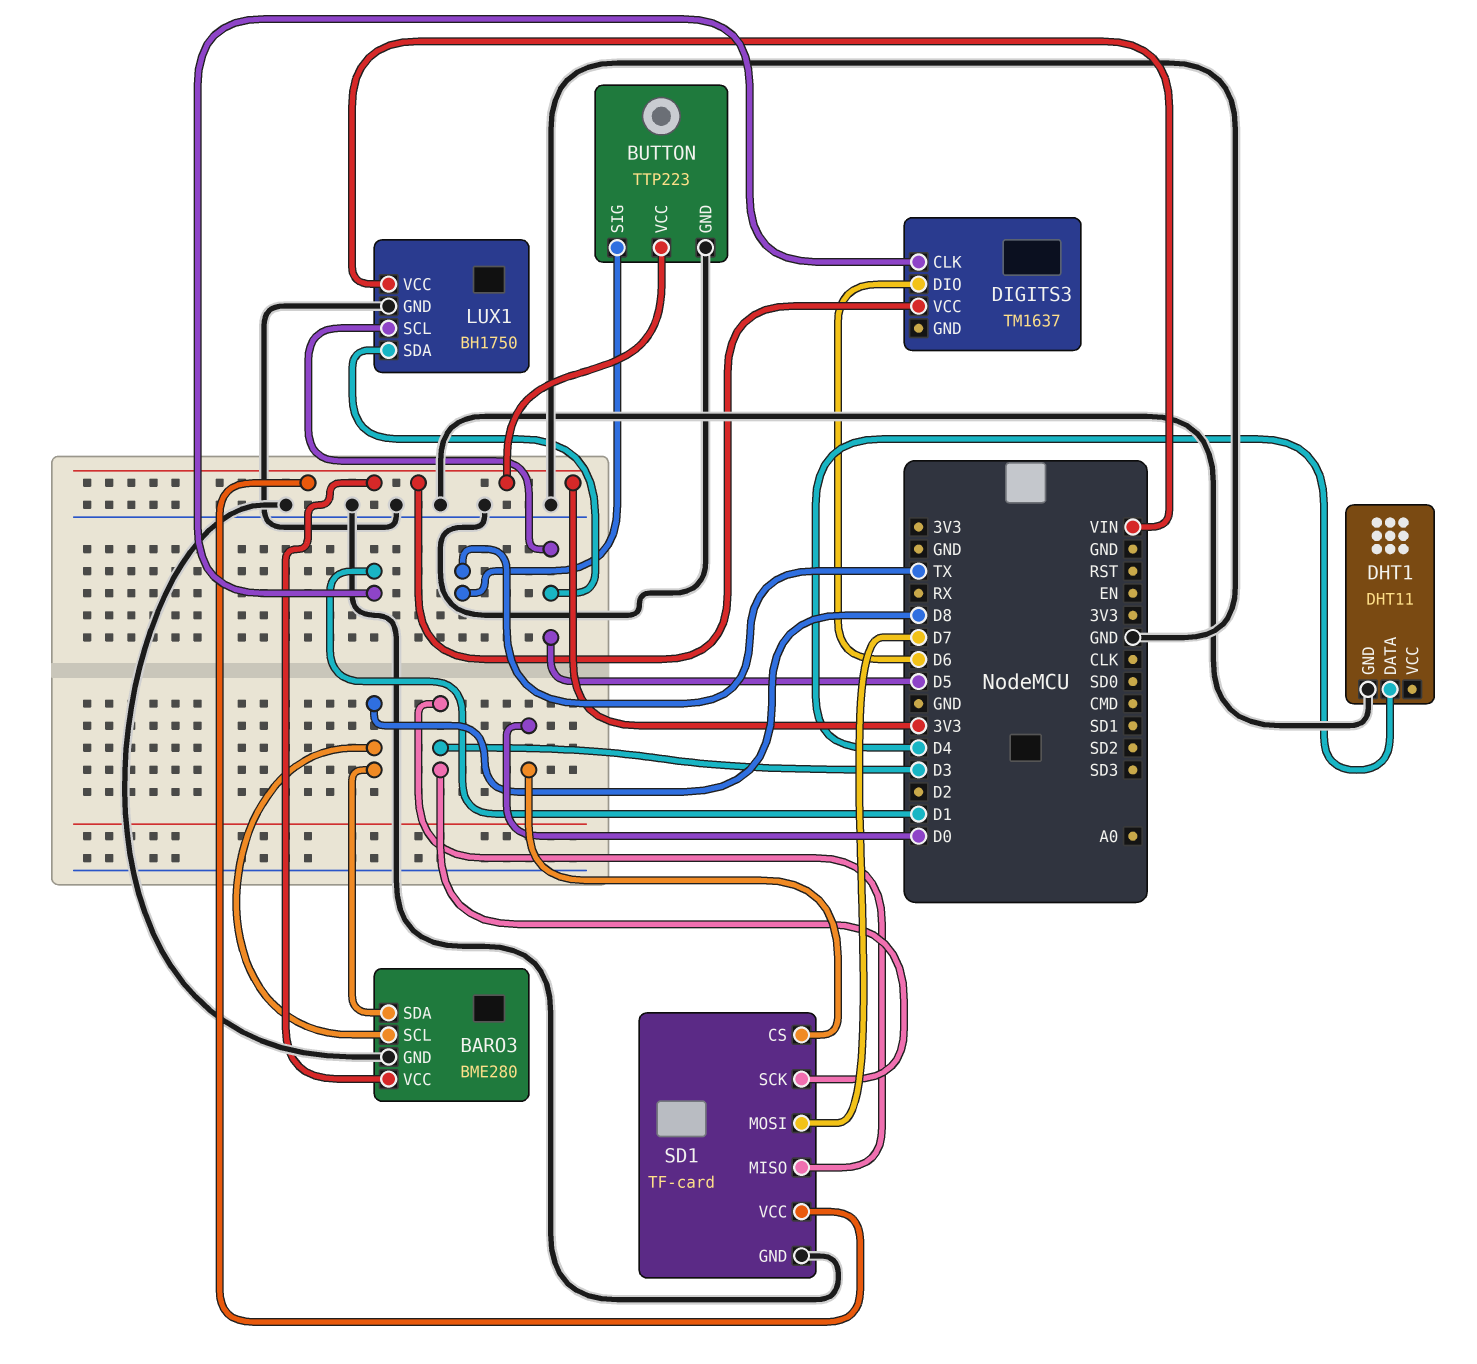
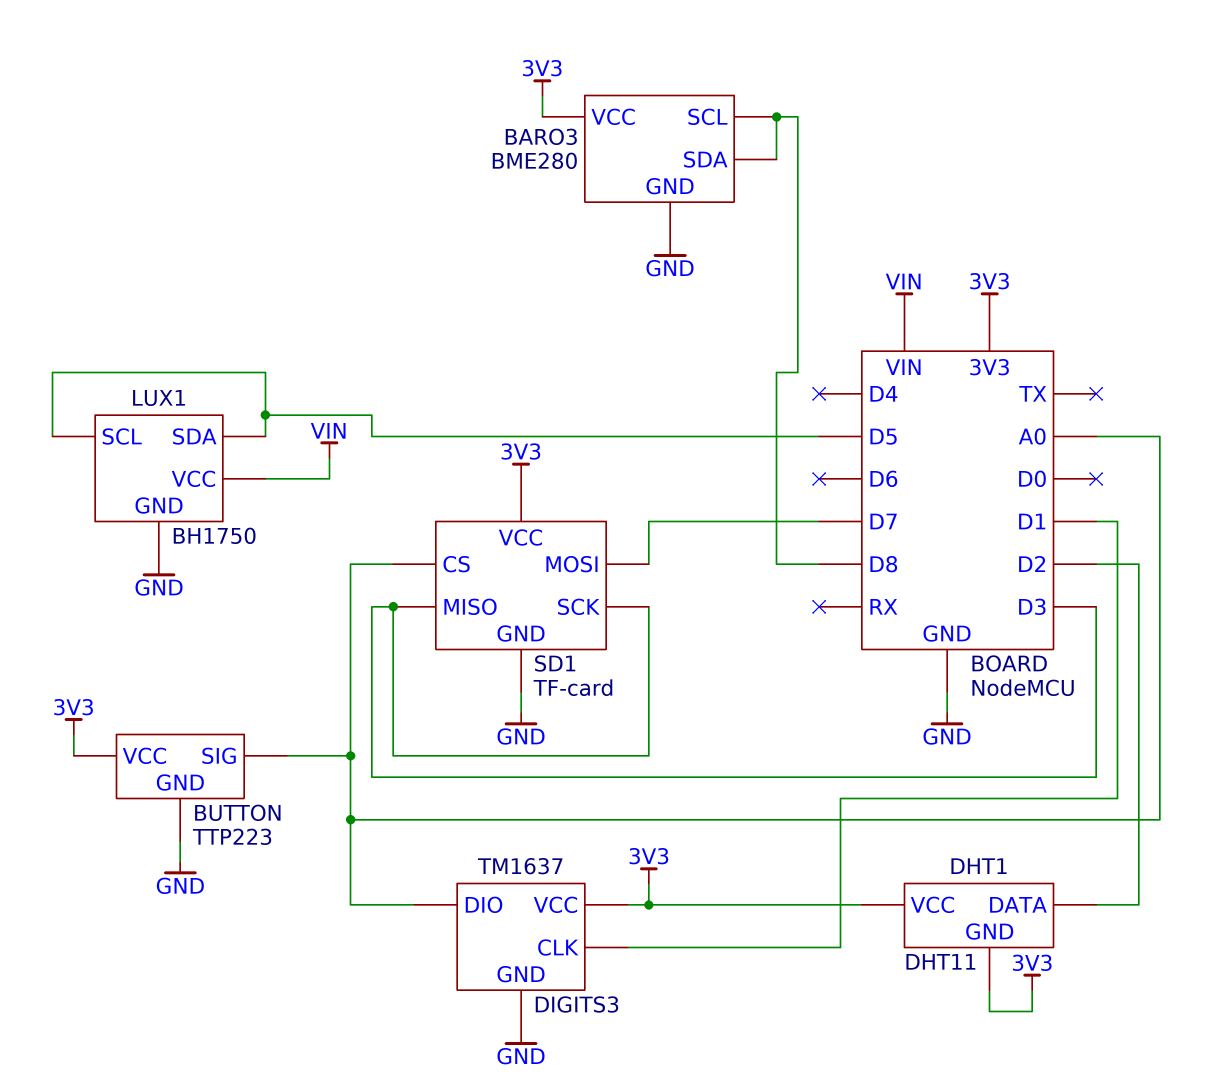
BUTTON pin SIG: TX -> A0
DHT1 pin DATA: D4 -> D2
DHT1 pin GND: GND -> 3V3
DHT1 pin VCC: none -> 3V3
DIGITS3 pin DIO: D6 -> A0
DIGITS3 pin GND: none -> GND
SD1 pin CS: D0 -> A0

